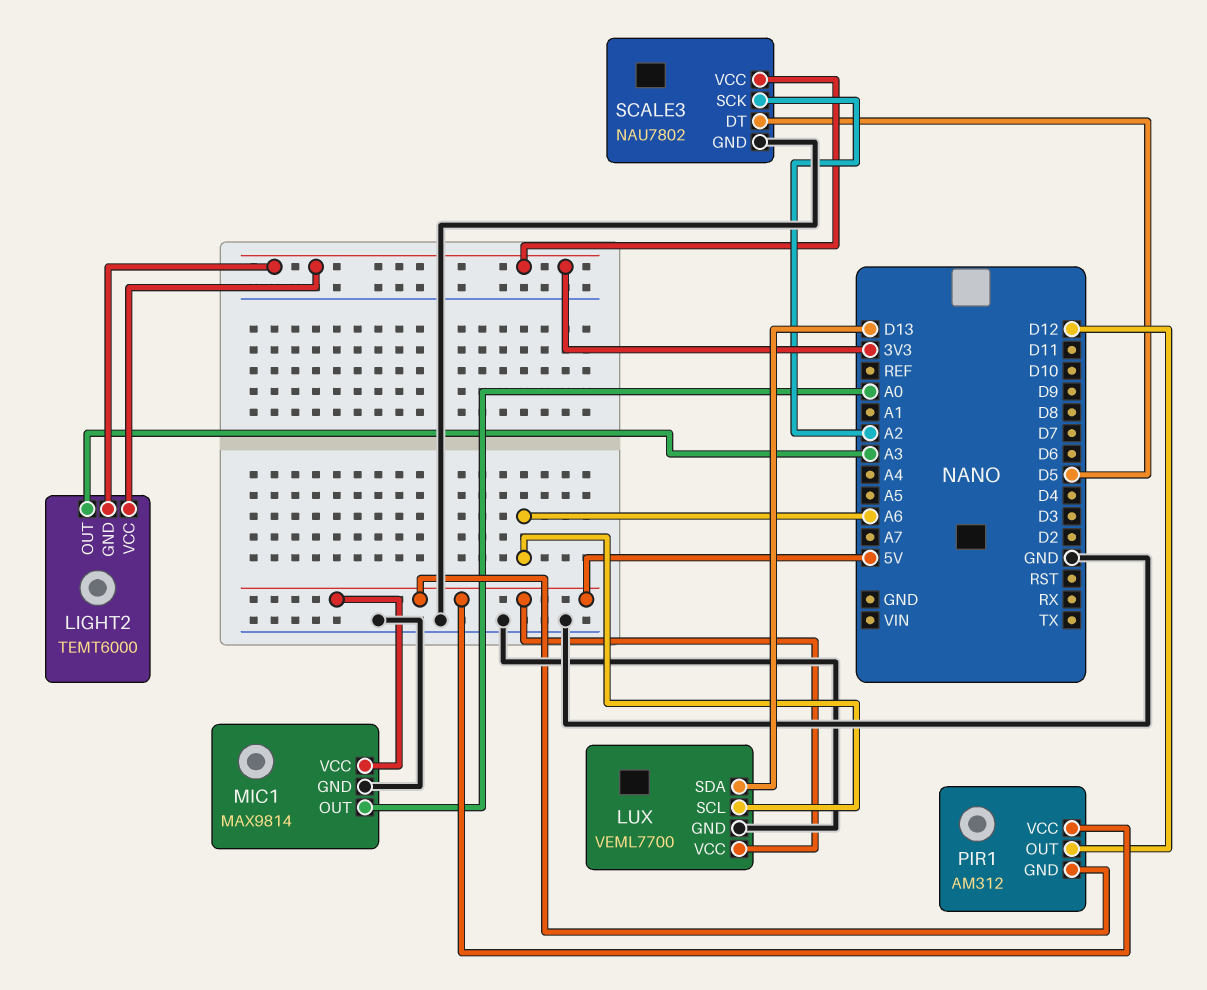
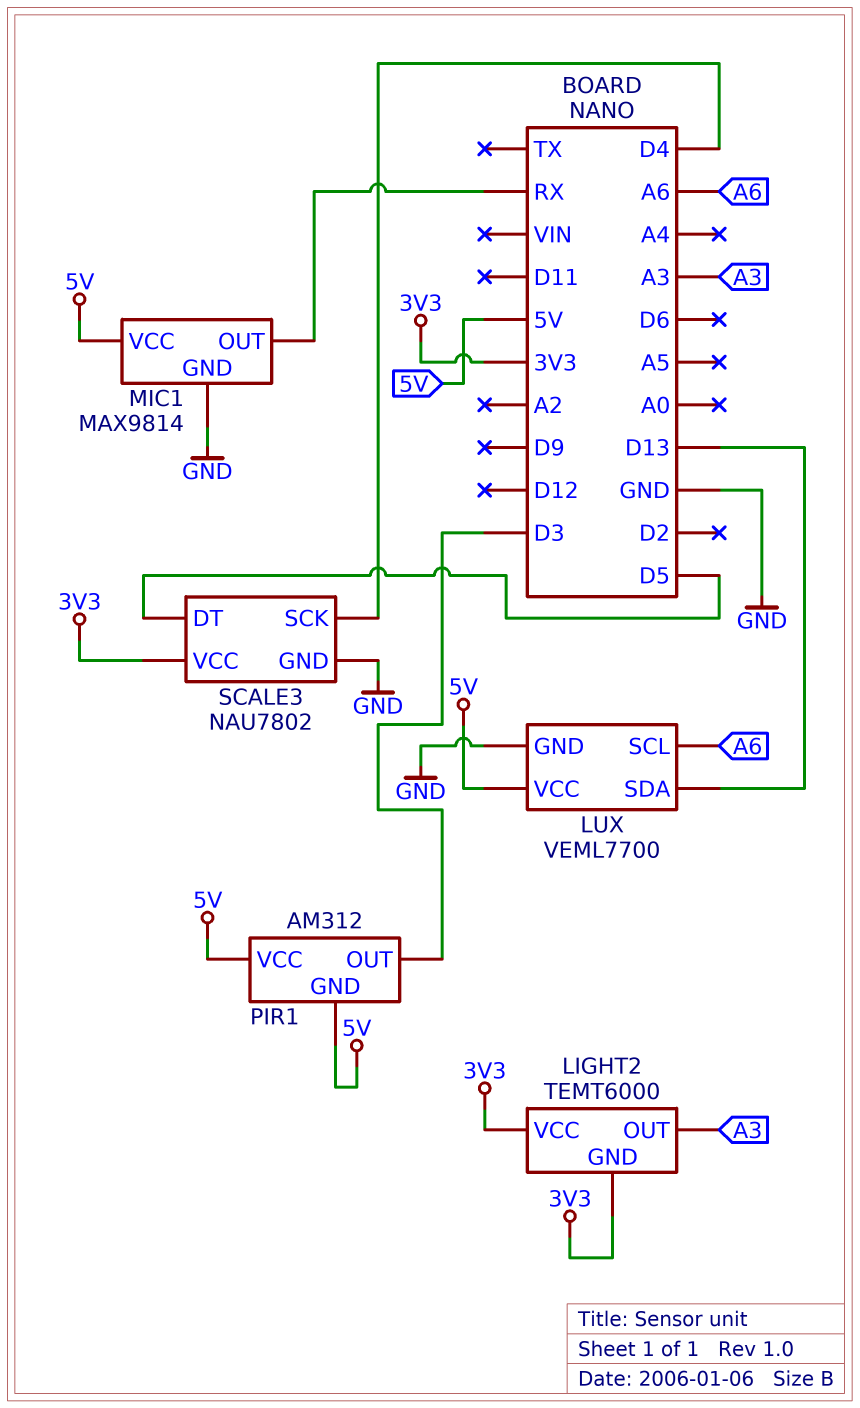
MIC1 pin OUT: A0 -> RX
PIR1 pin OUT: D12 -> D3
SCALE3 pin SCK: A2 -> D4

